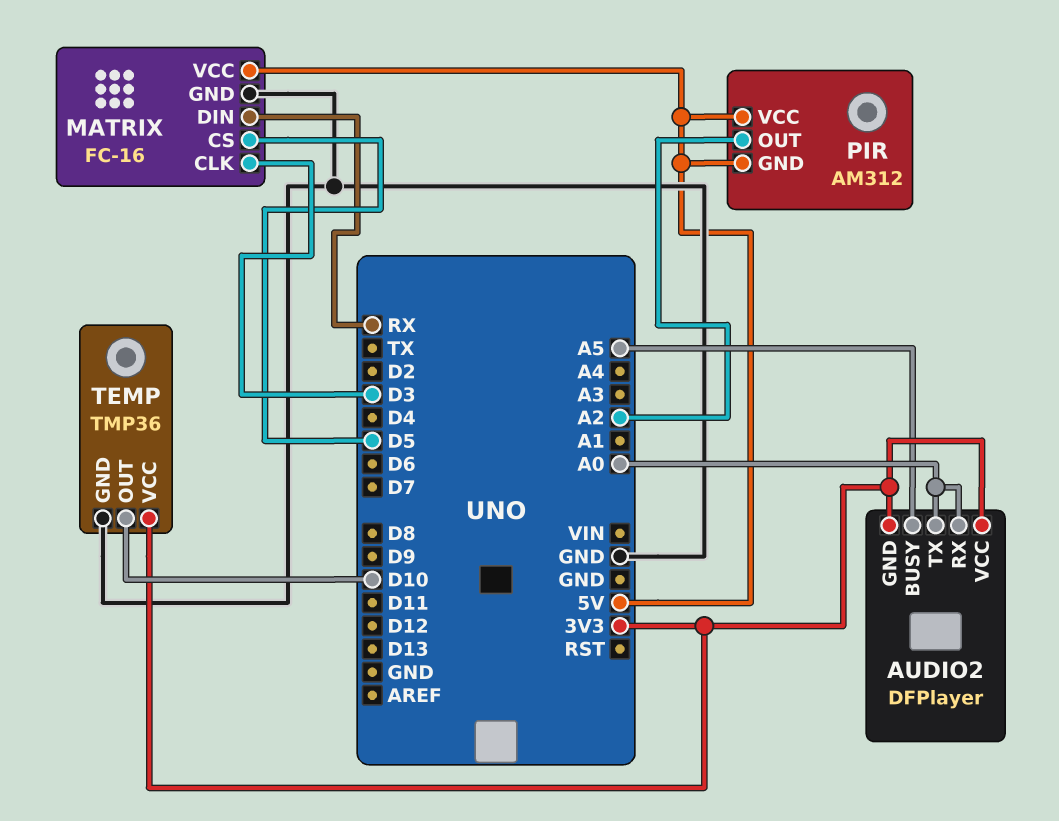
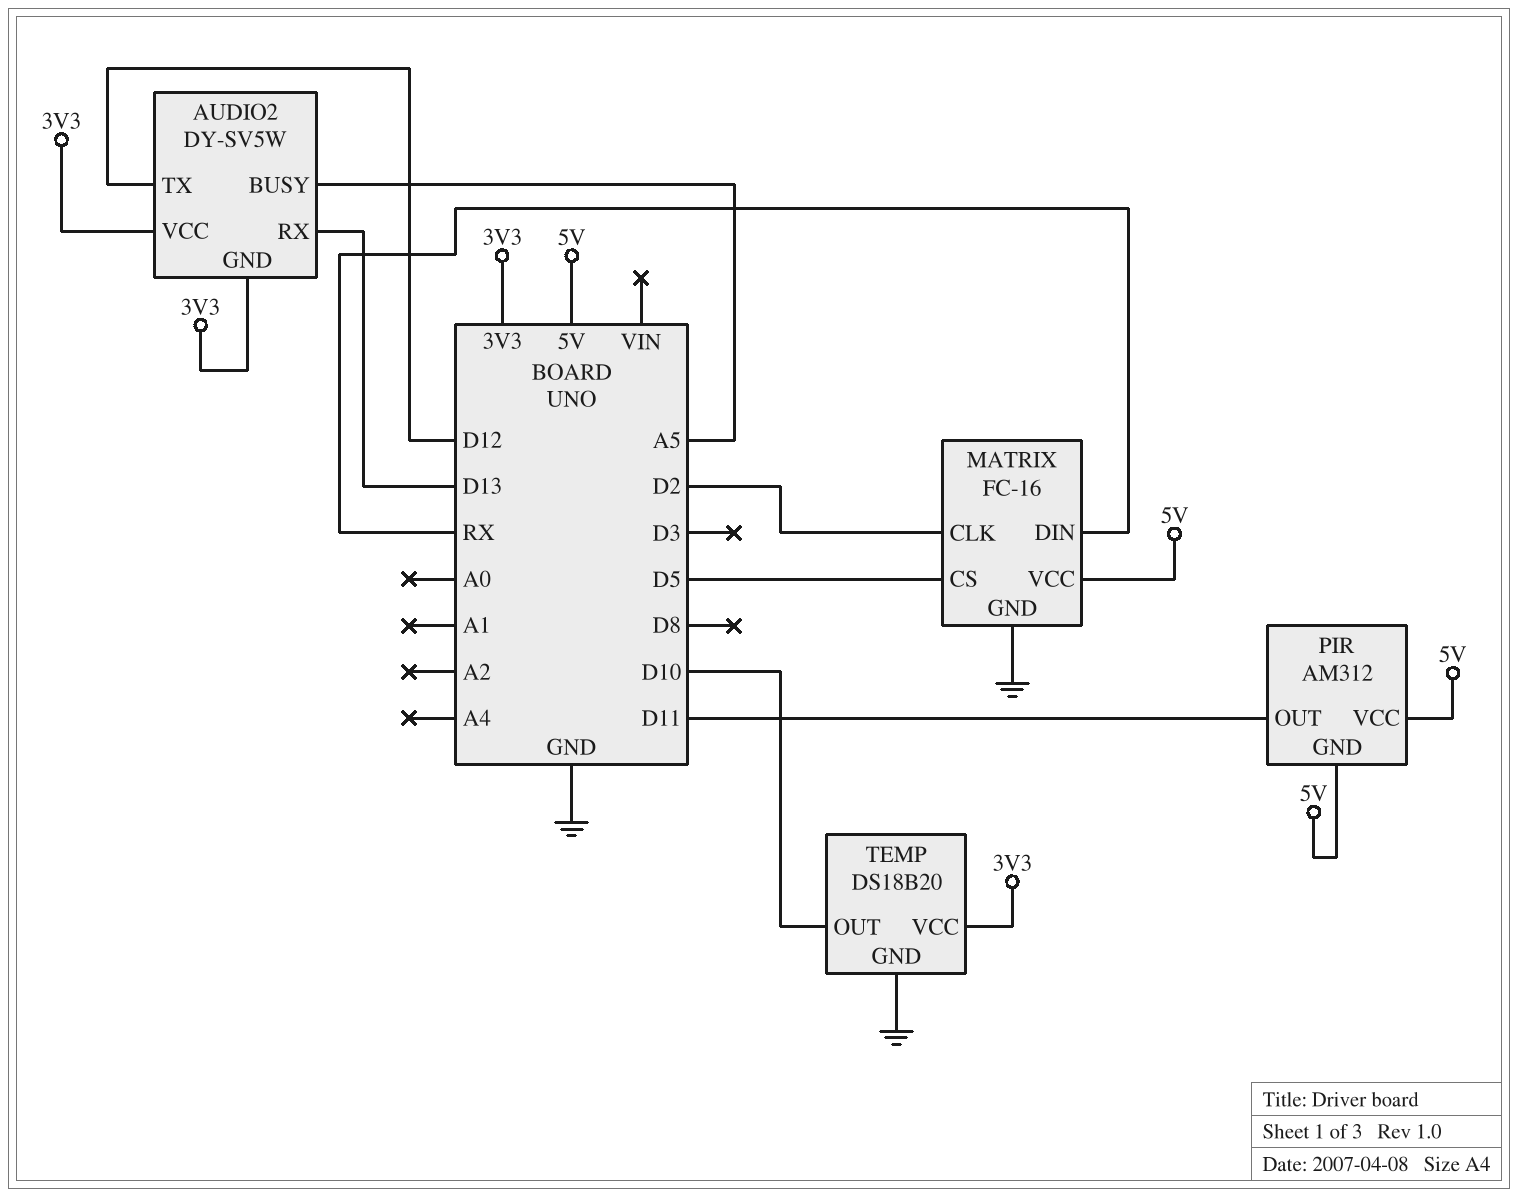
AUDIO2: DFPlayer -> DY-SV5W
AUDIO2 pin RX: A0 -> D13
AUDIO2 pin TX: A0 -> D12
MATRIX pin CLK: D3 -> D2
PIR pin OUT: A2 -> D11
TEMP: TMP36 -> DS18B20

